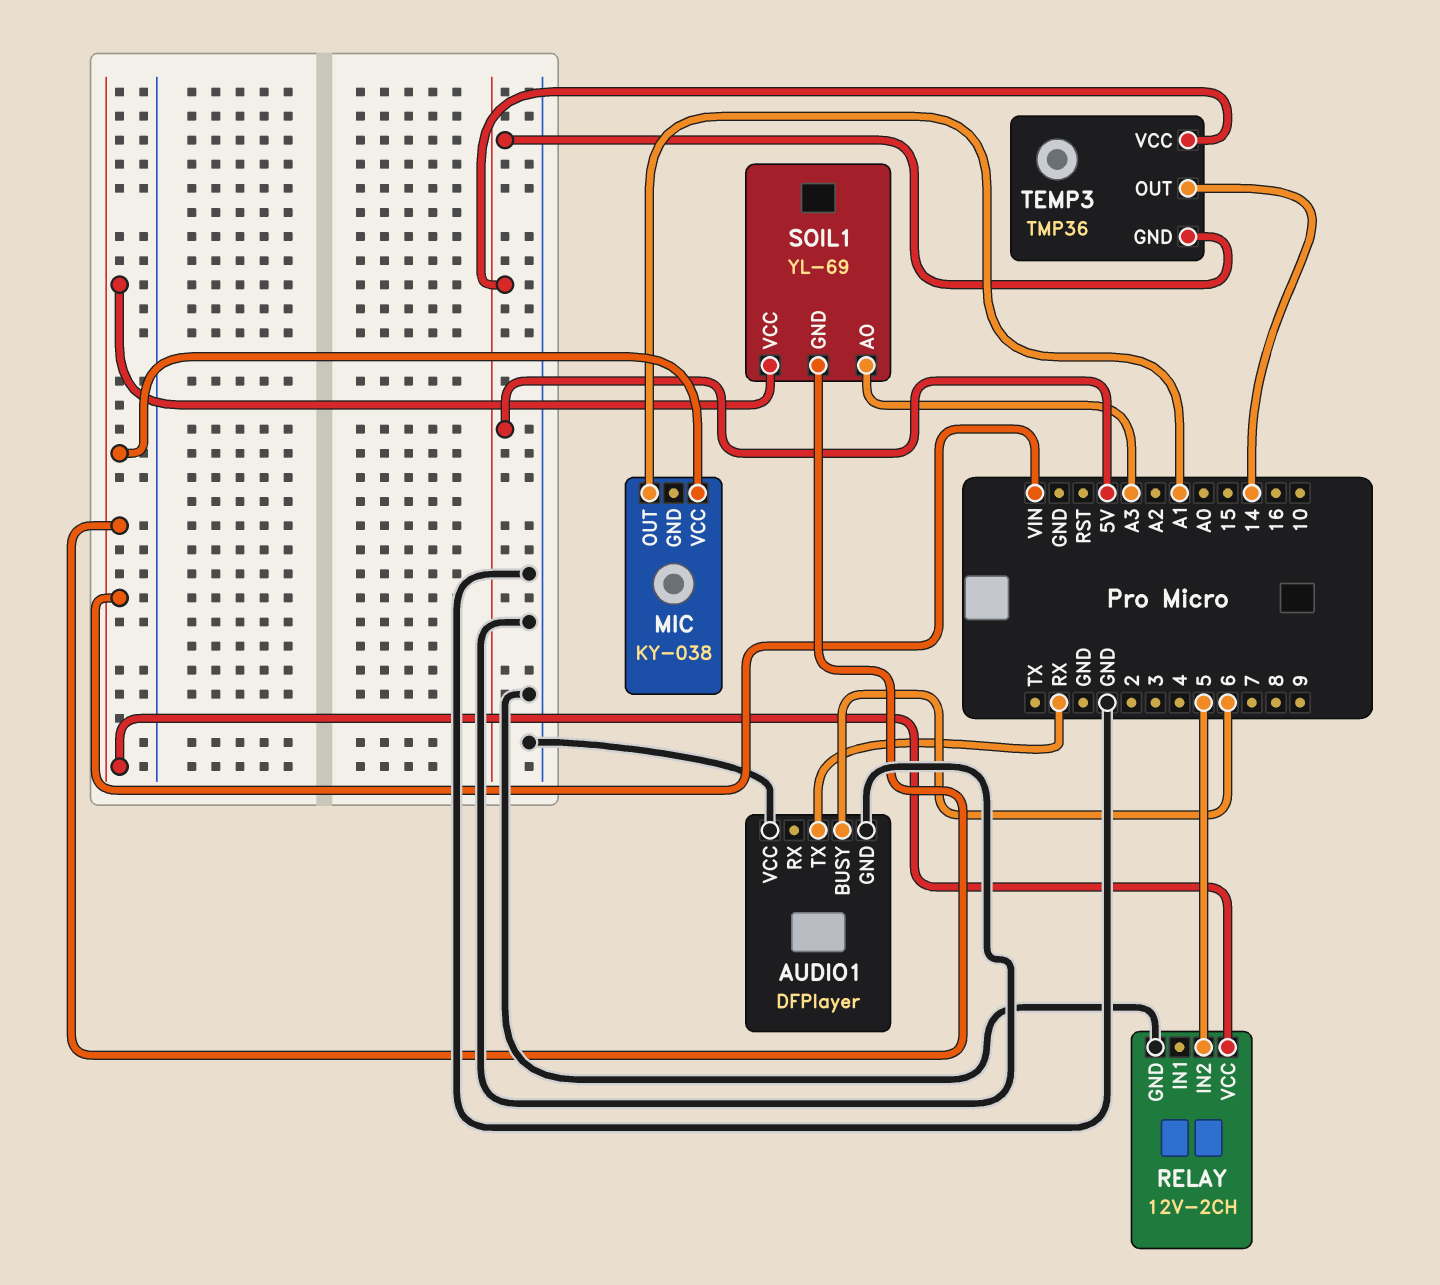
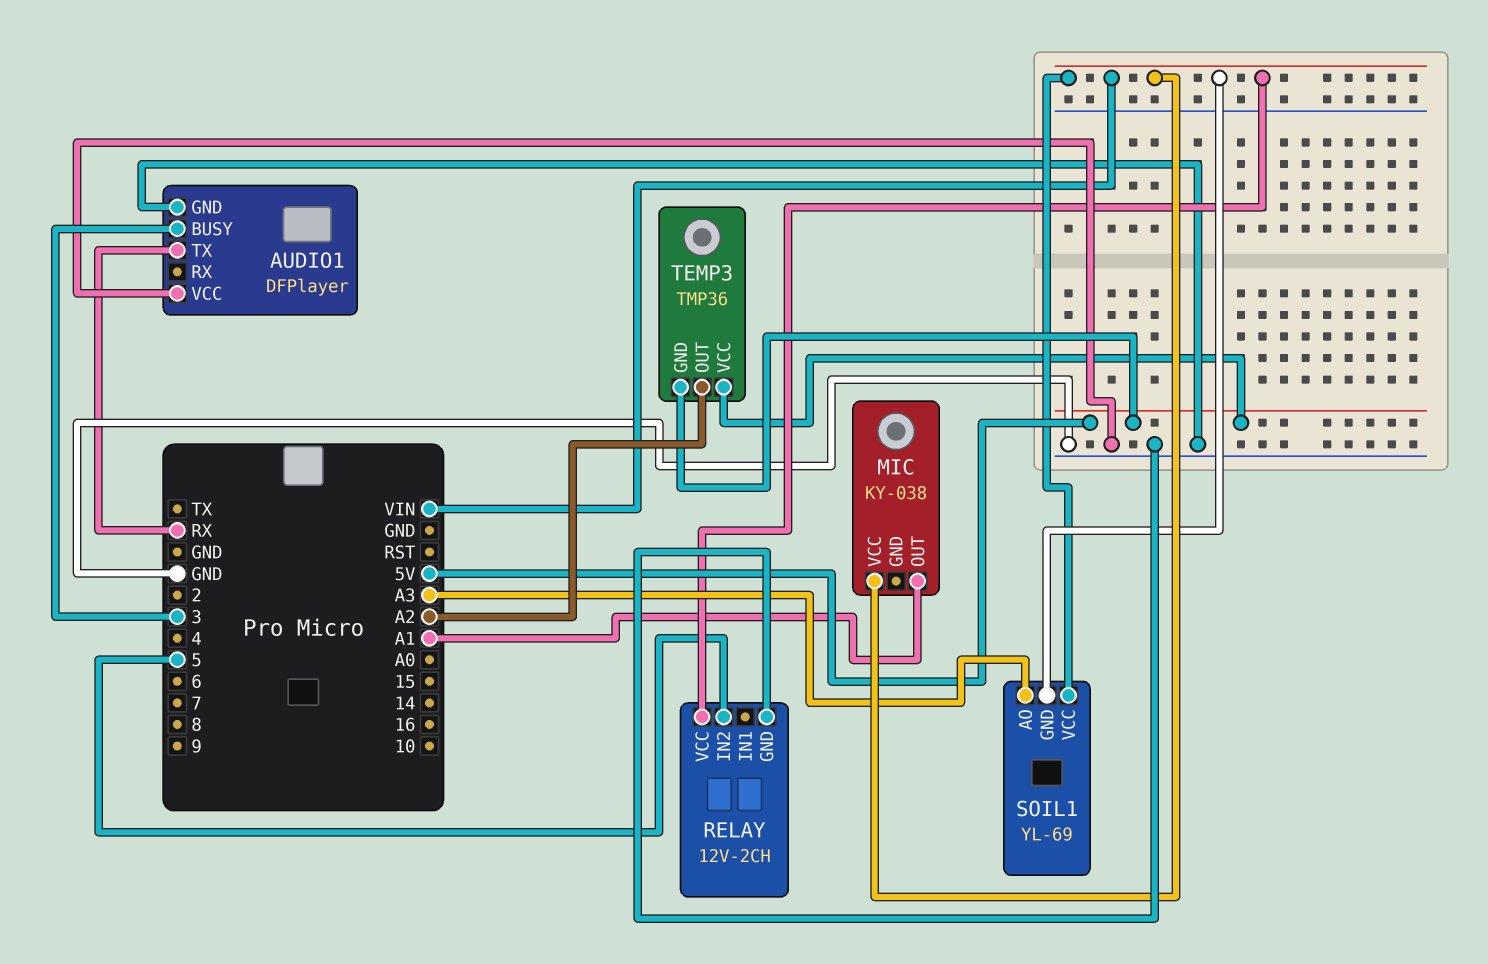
AUDIO1 pin BUSY: 6 -> 3
TEMP3 pin OUT: 14 -> A2

